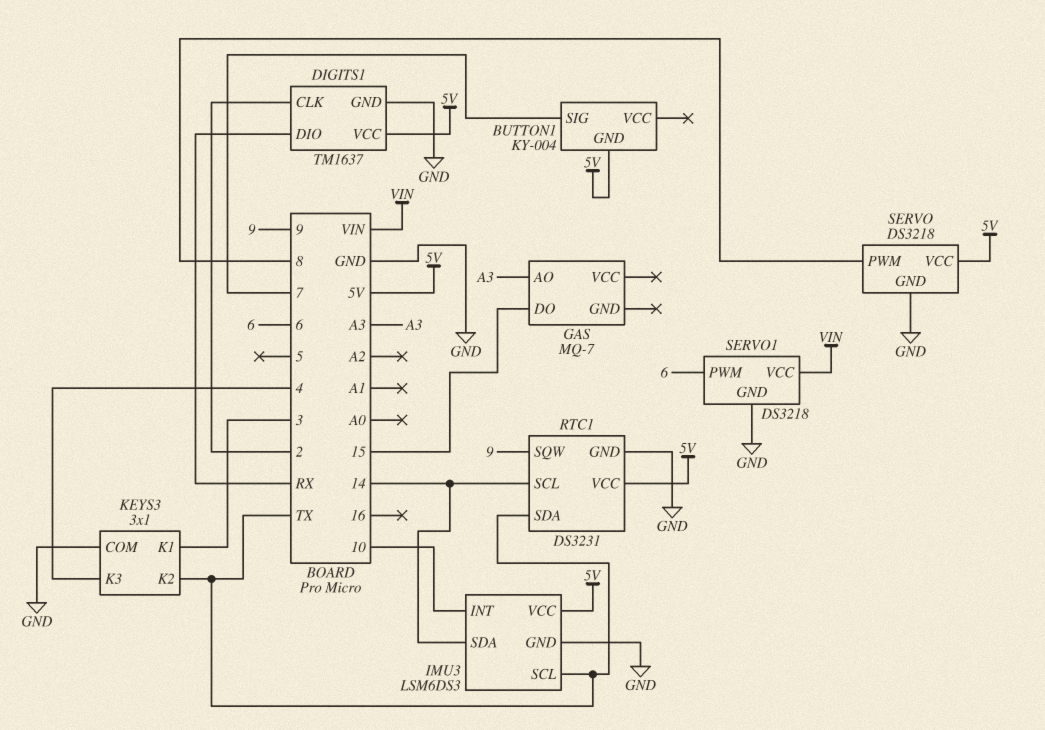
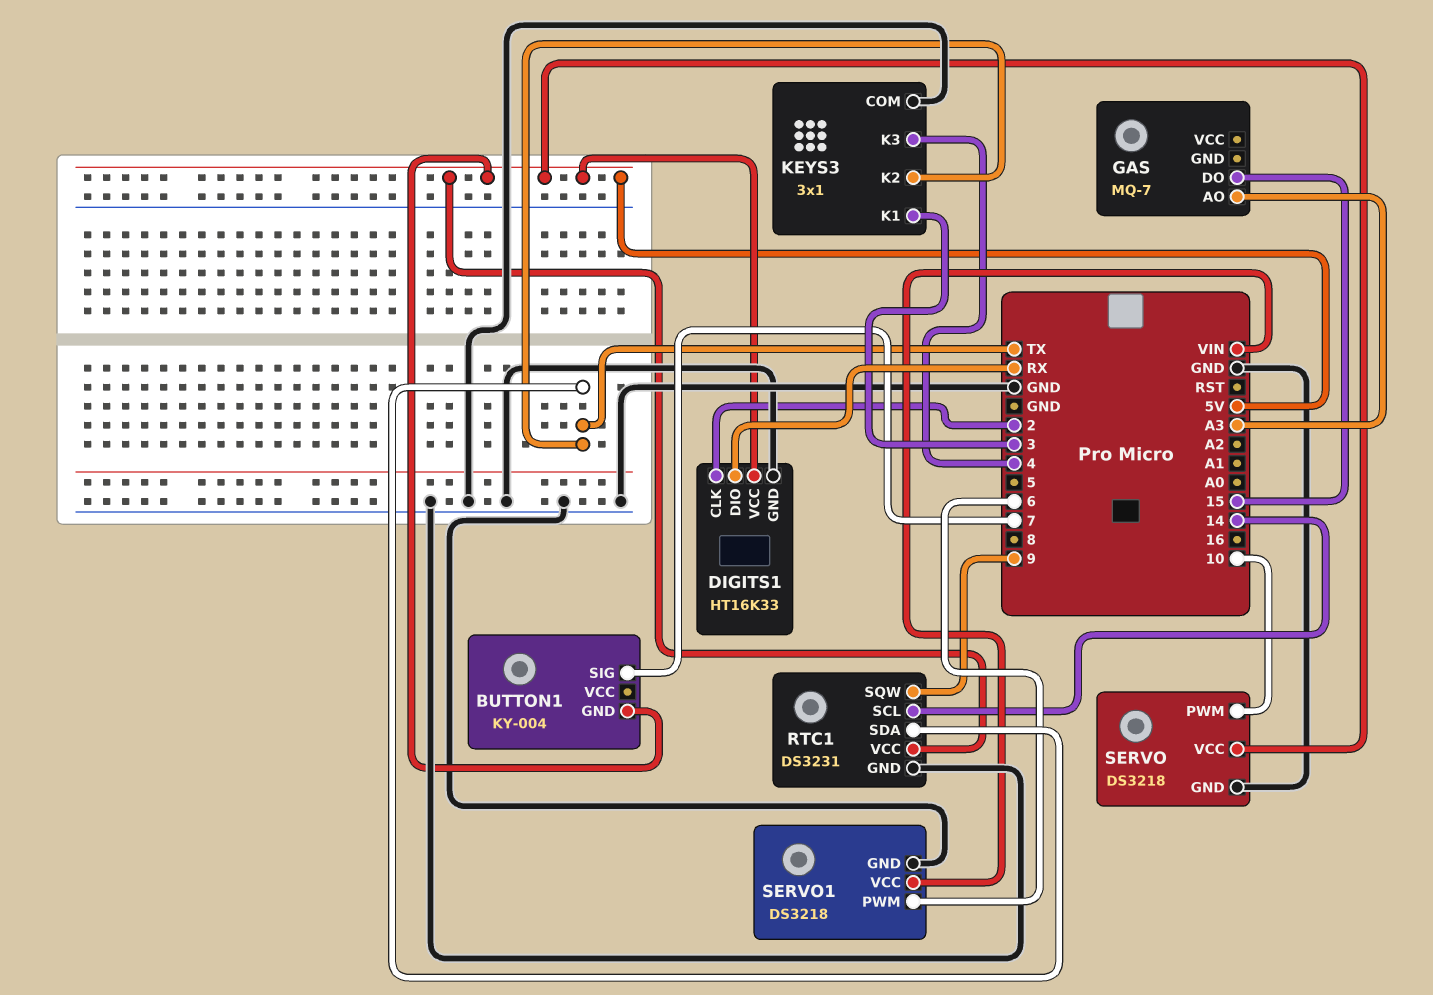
DIGITS1: TM1637 -> HT16K33
IMU3: LSM6DS3 -> none
IMU3 pin GND: GND -> none
IMU3 pin INT: 10 -> none
IMU3 pin SCL: TX -> none
IMU3 pin SDA: 14 -> none
IMU3 pin VCC: 5V -> none
SERVO pin PWM: 8 -> 10

